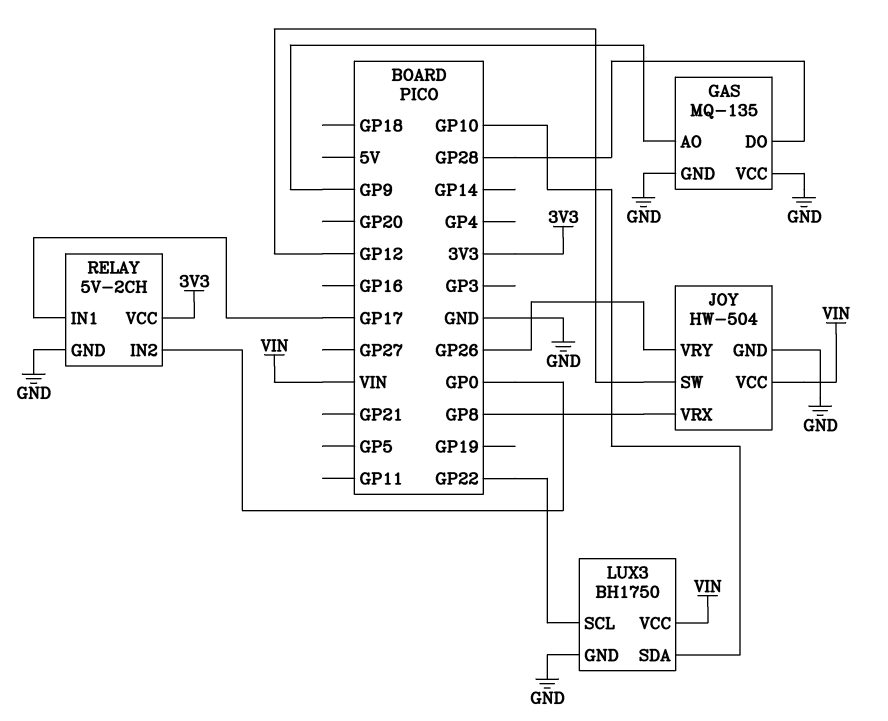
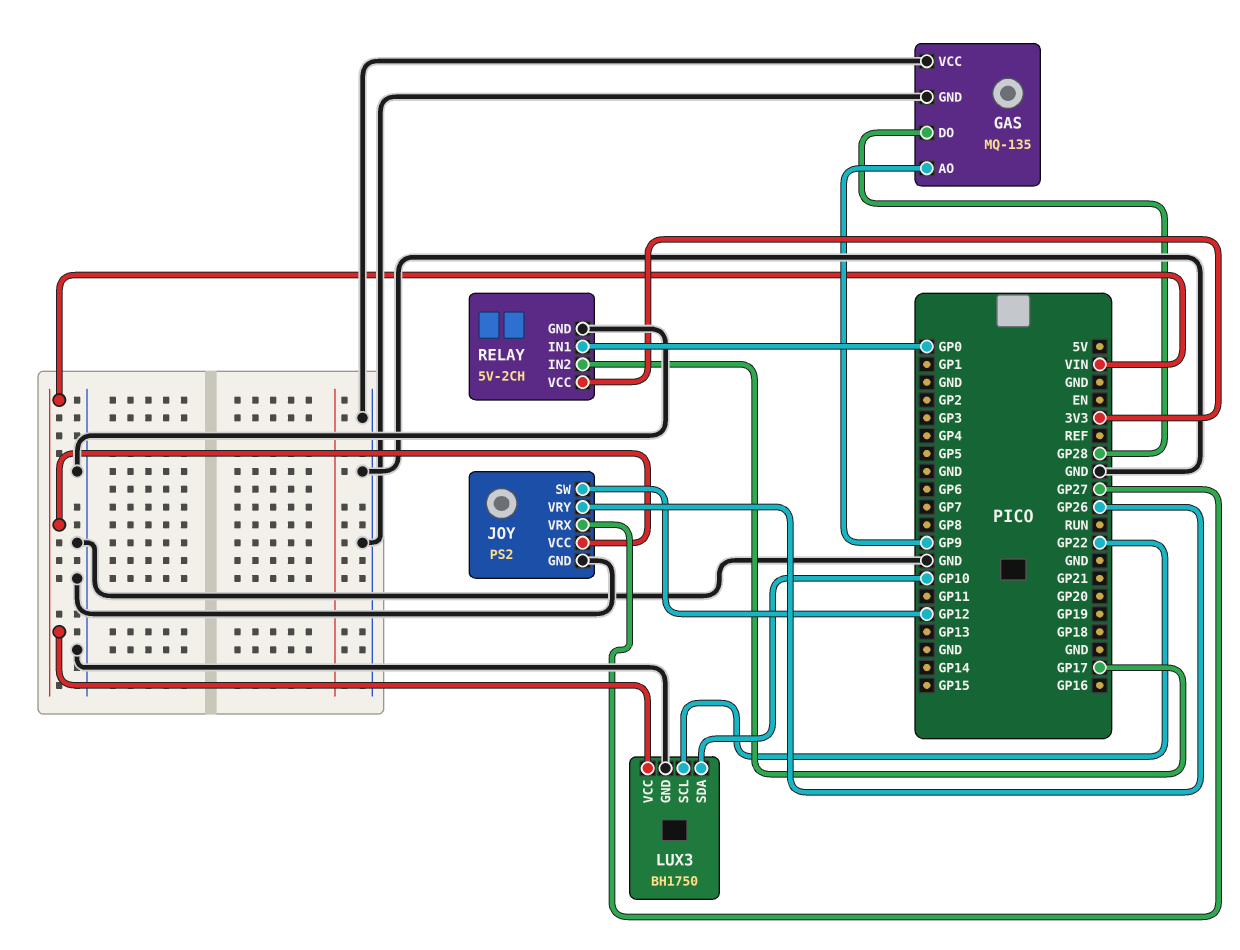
JOY: HW-504 -> PS2
JOY pin VRX: GP8 -> GP27
RELAY pin IN1: GP17 -> GP0
RELAY pin IN2: GP0 -> GP17

